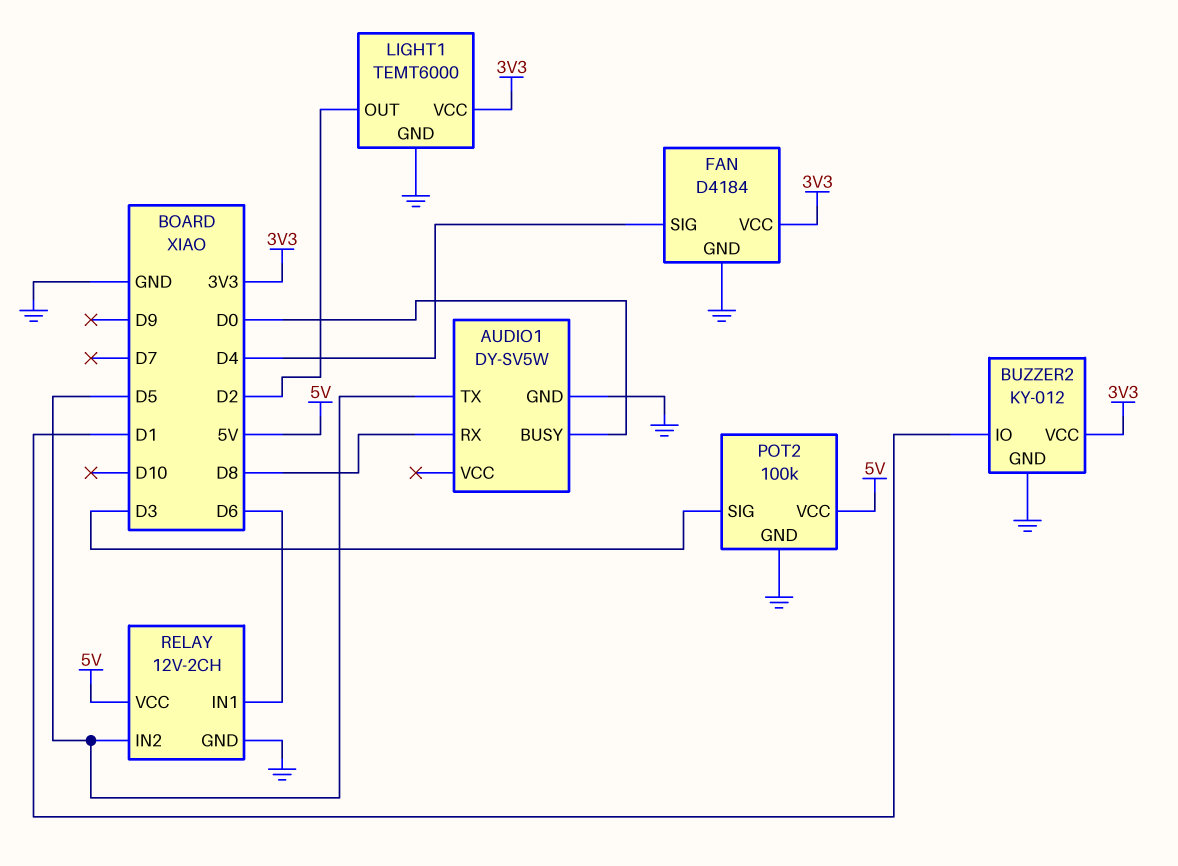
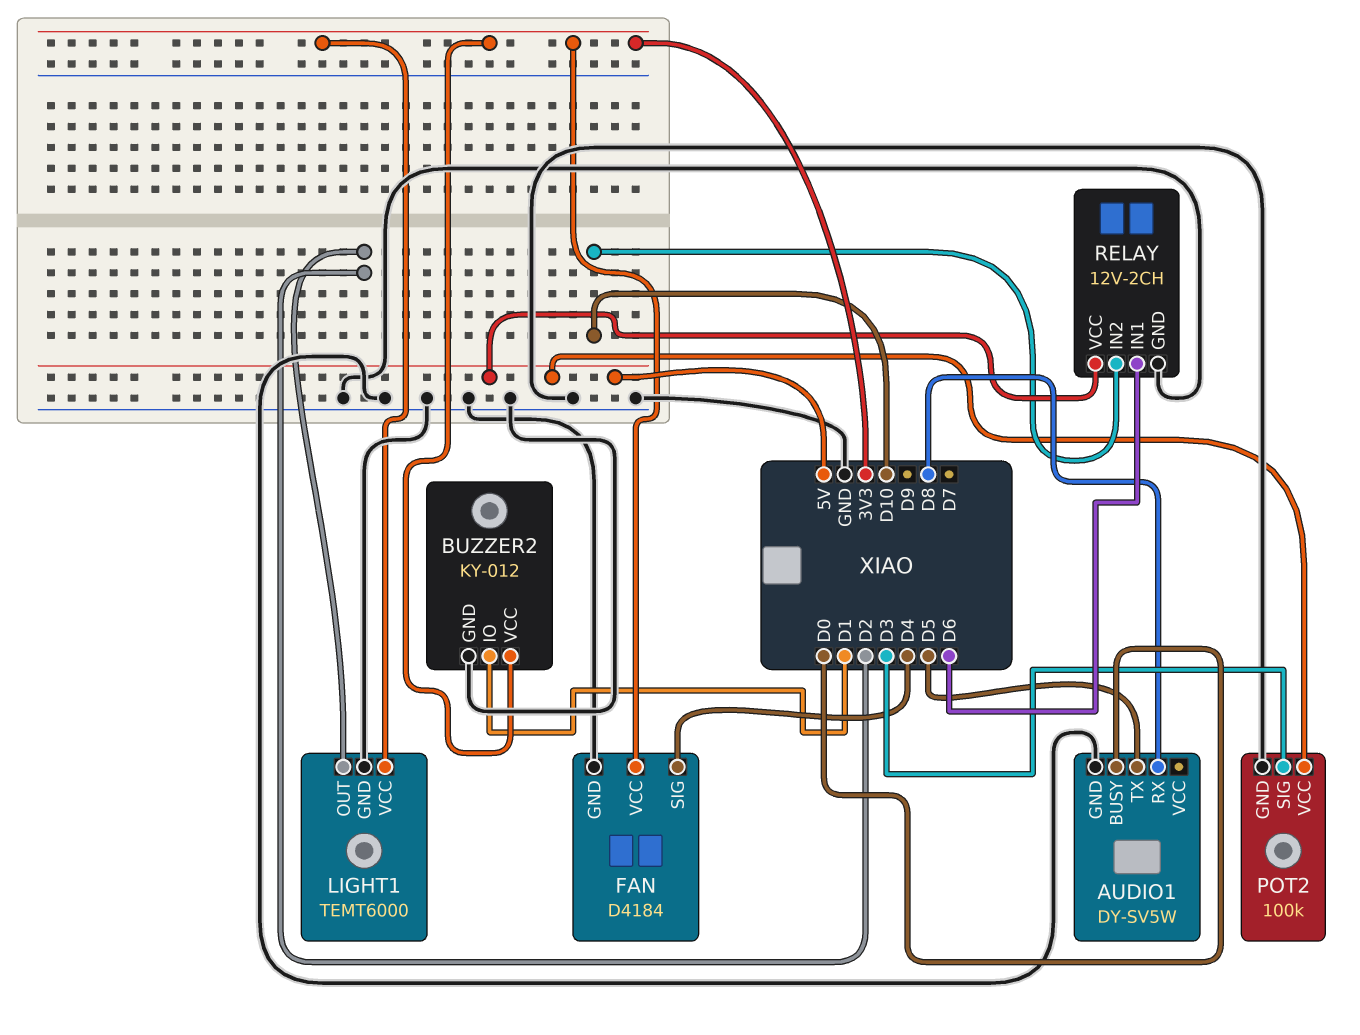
RELAY pin IN2: D5 -> D10

